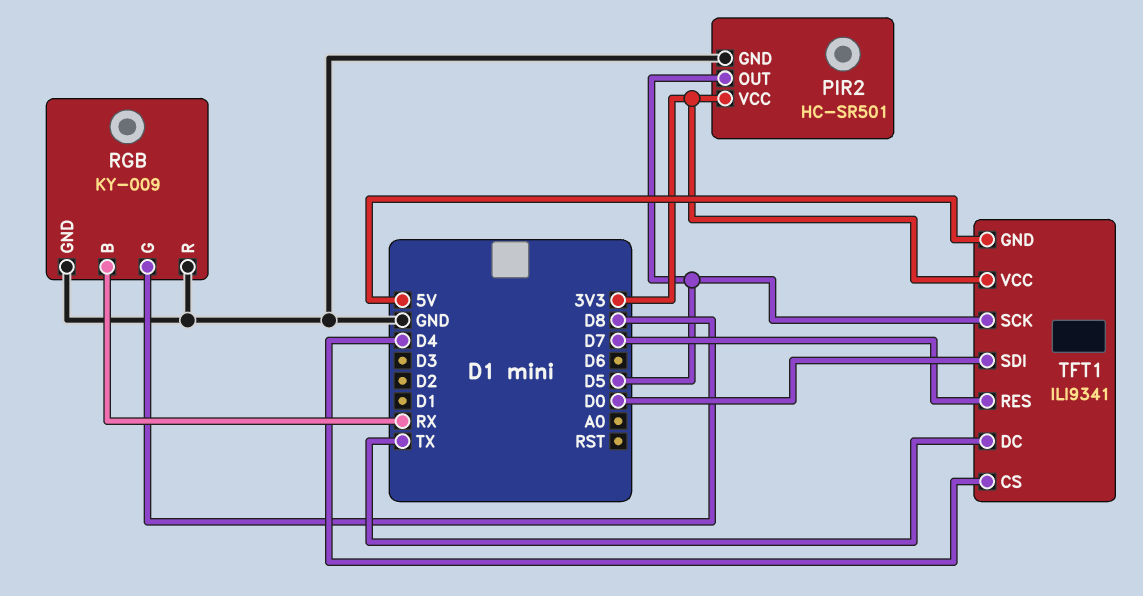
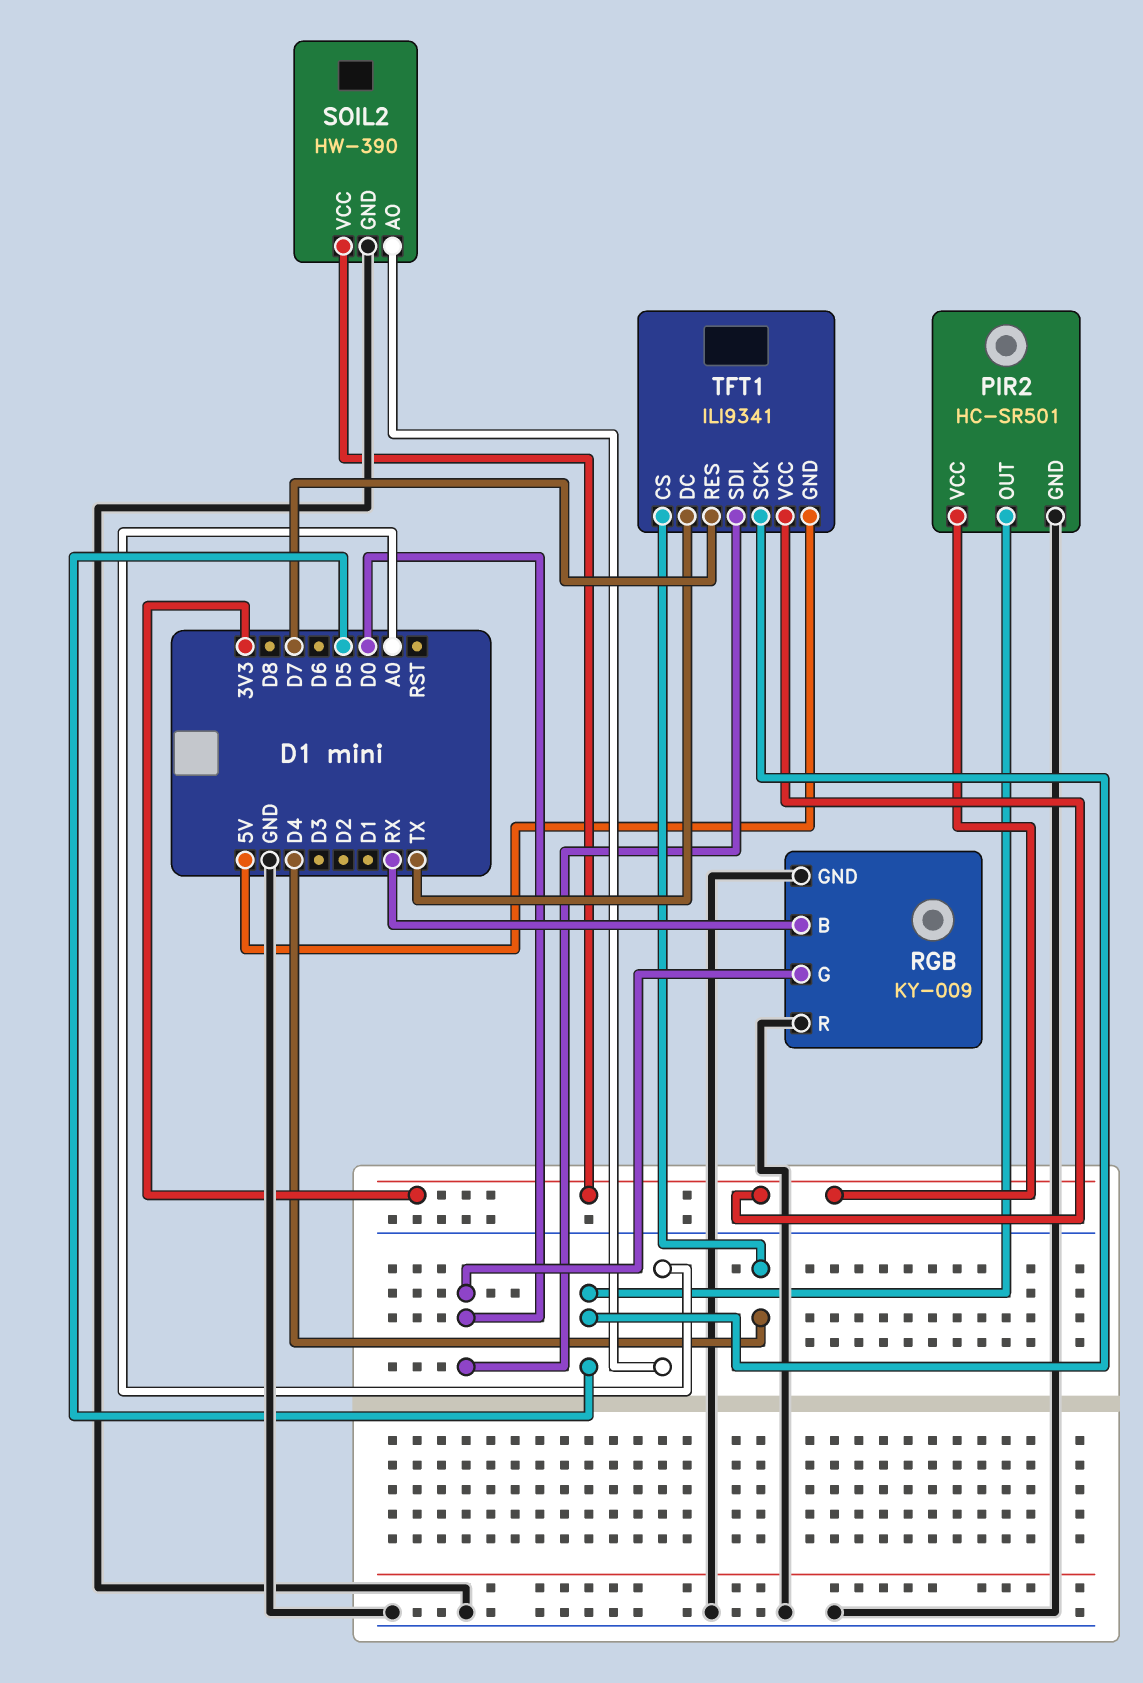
RGB pin G: D8 -> D0
SOIL2: none -> HW-390
SOIL2 pin AO: none -> A0
SOIL2 pin GND: none -> GND
SOIL2 pin VCC: none -> 3V3

